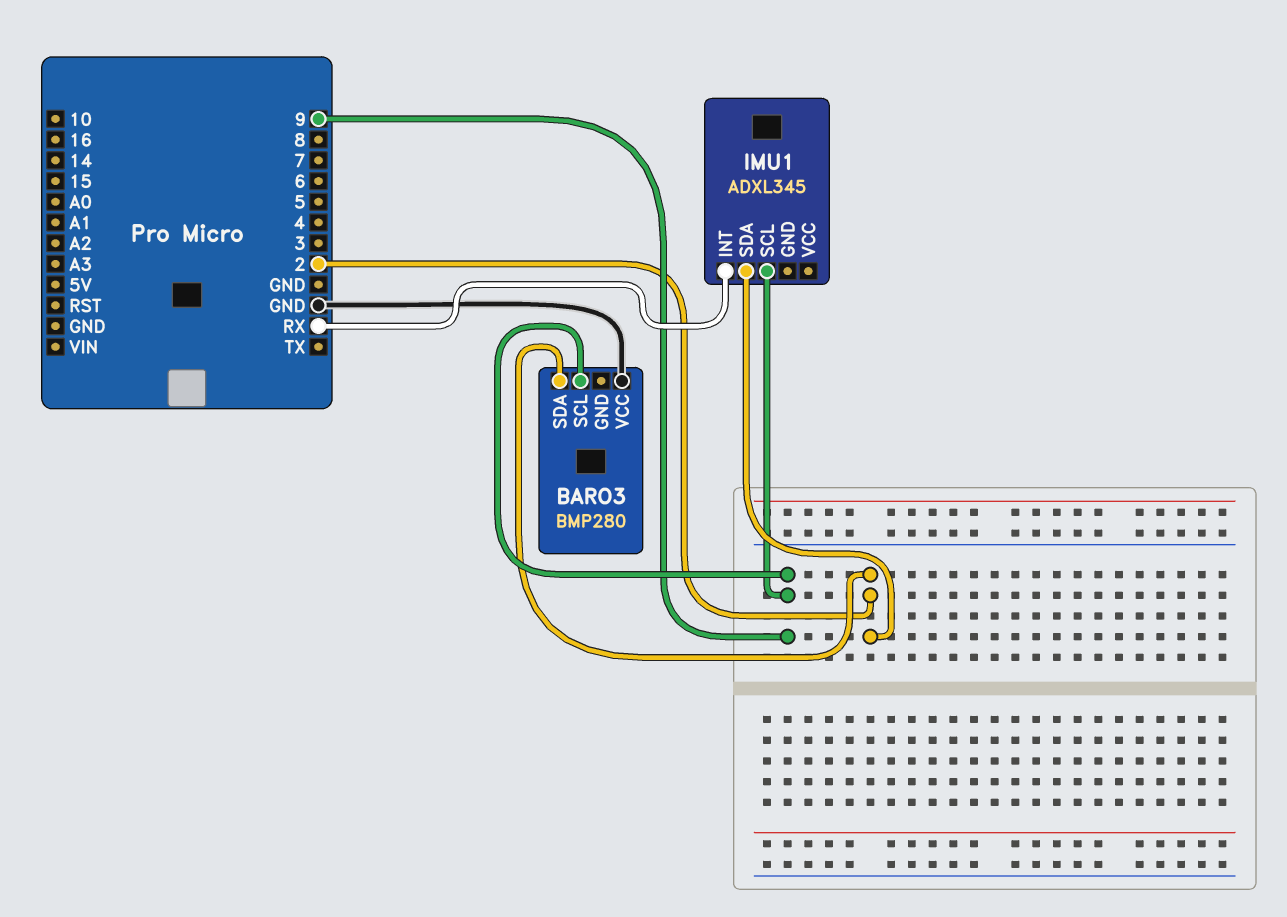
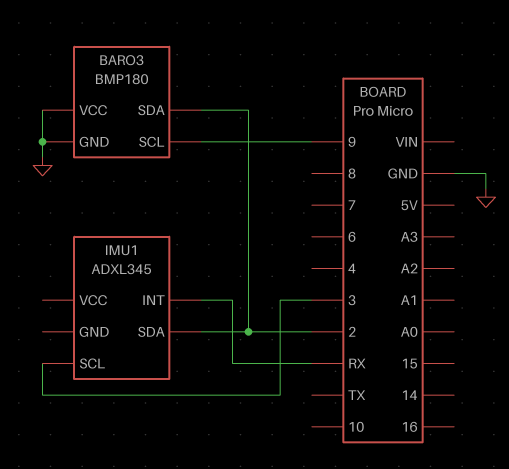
BARO3: BMP280 -> BMP180
BARO3 pin GND: none -> GND
IMU1 pin SCL: 9 -> 3

